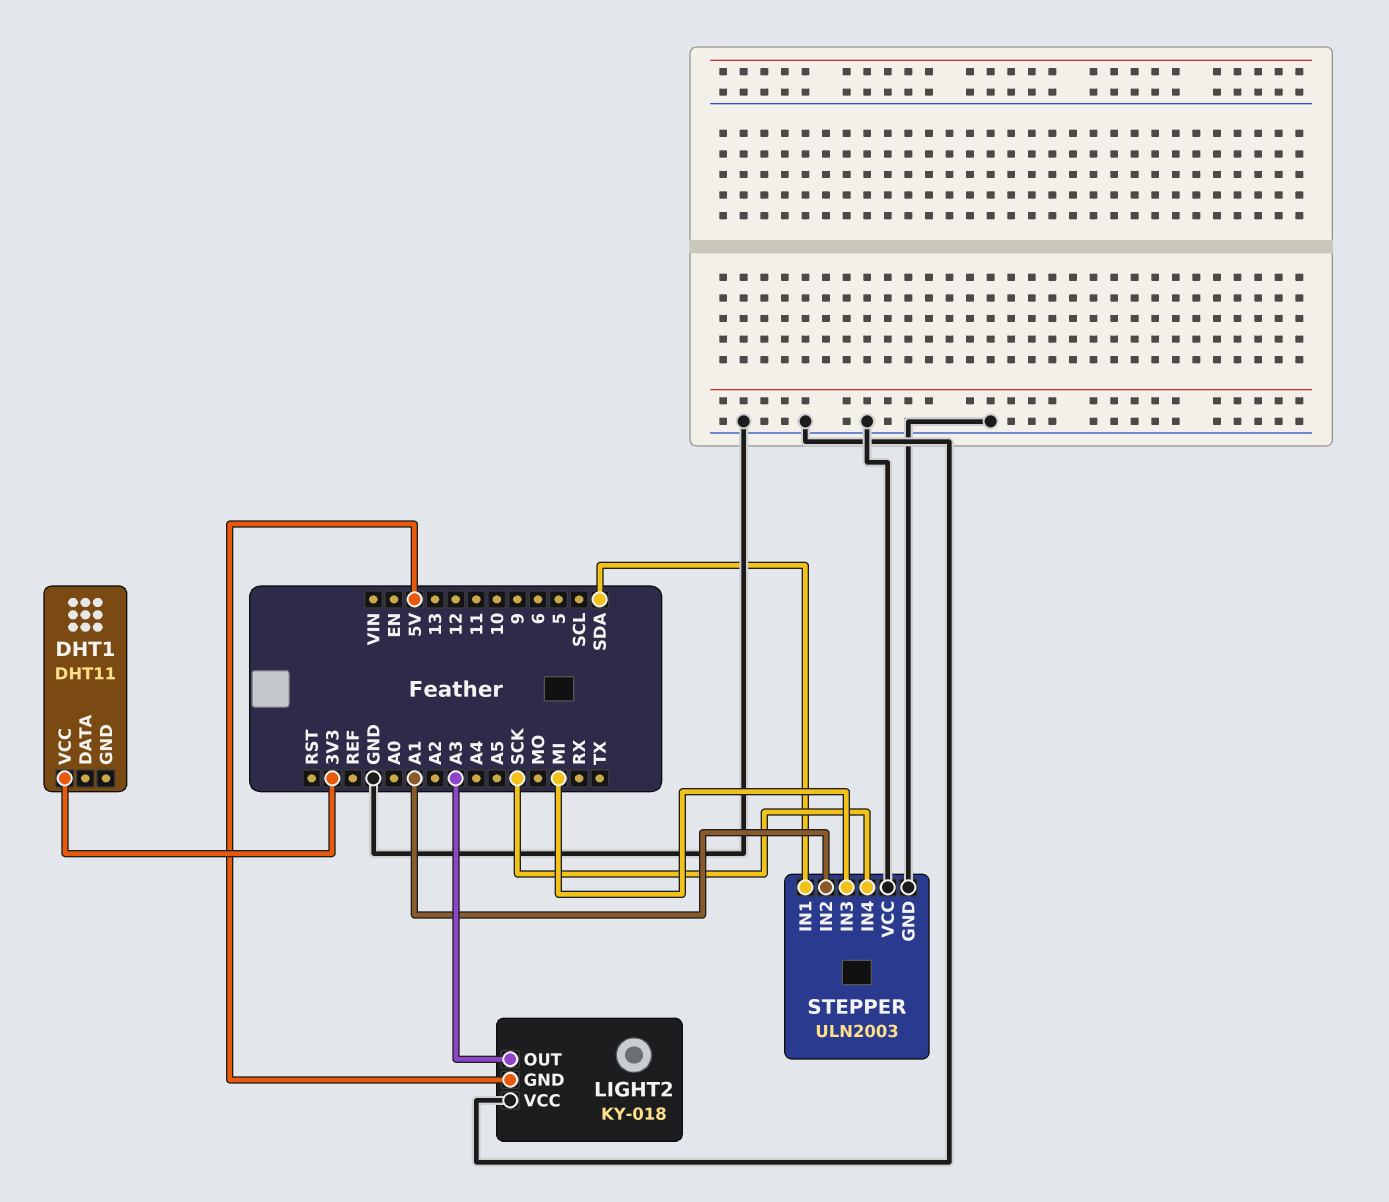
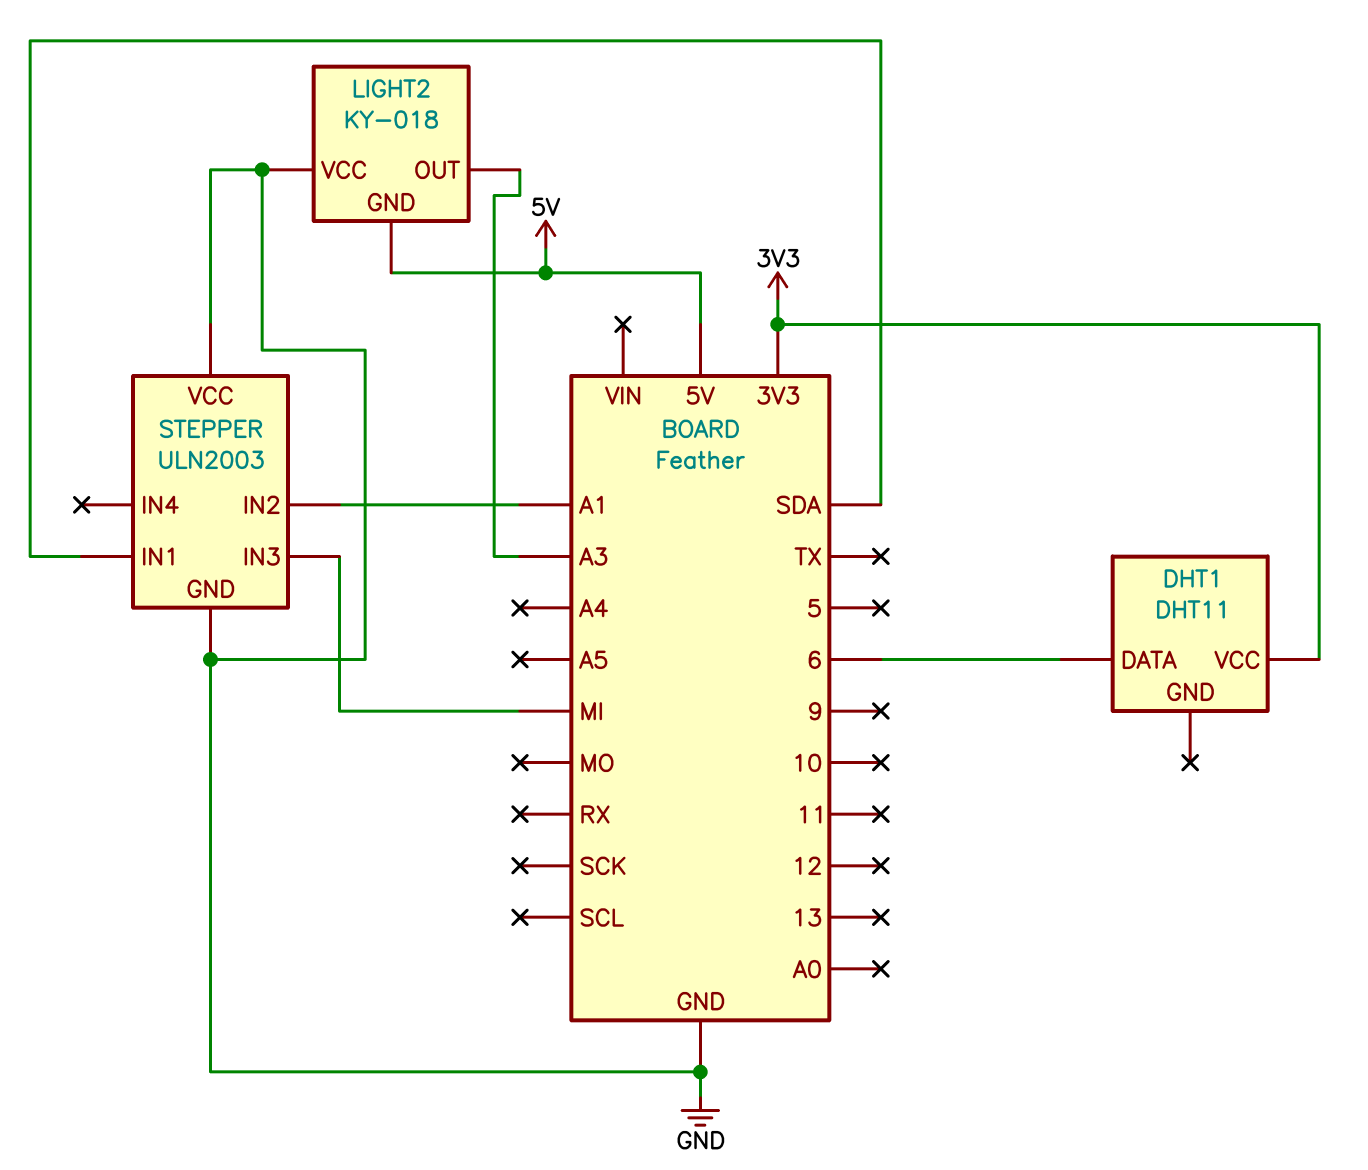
DHT1 pin DATA: none -> 6
STEPPER pin IN4: SCK -> none

